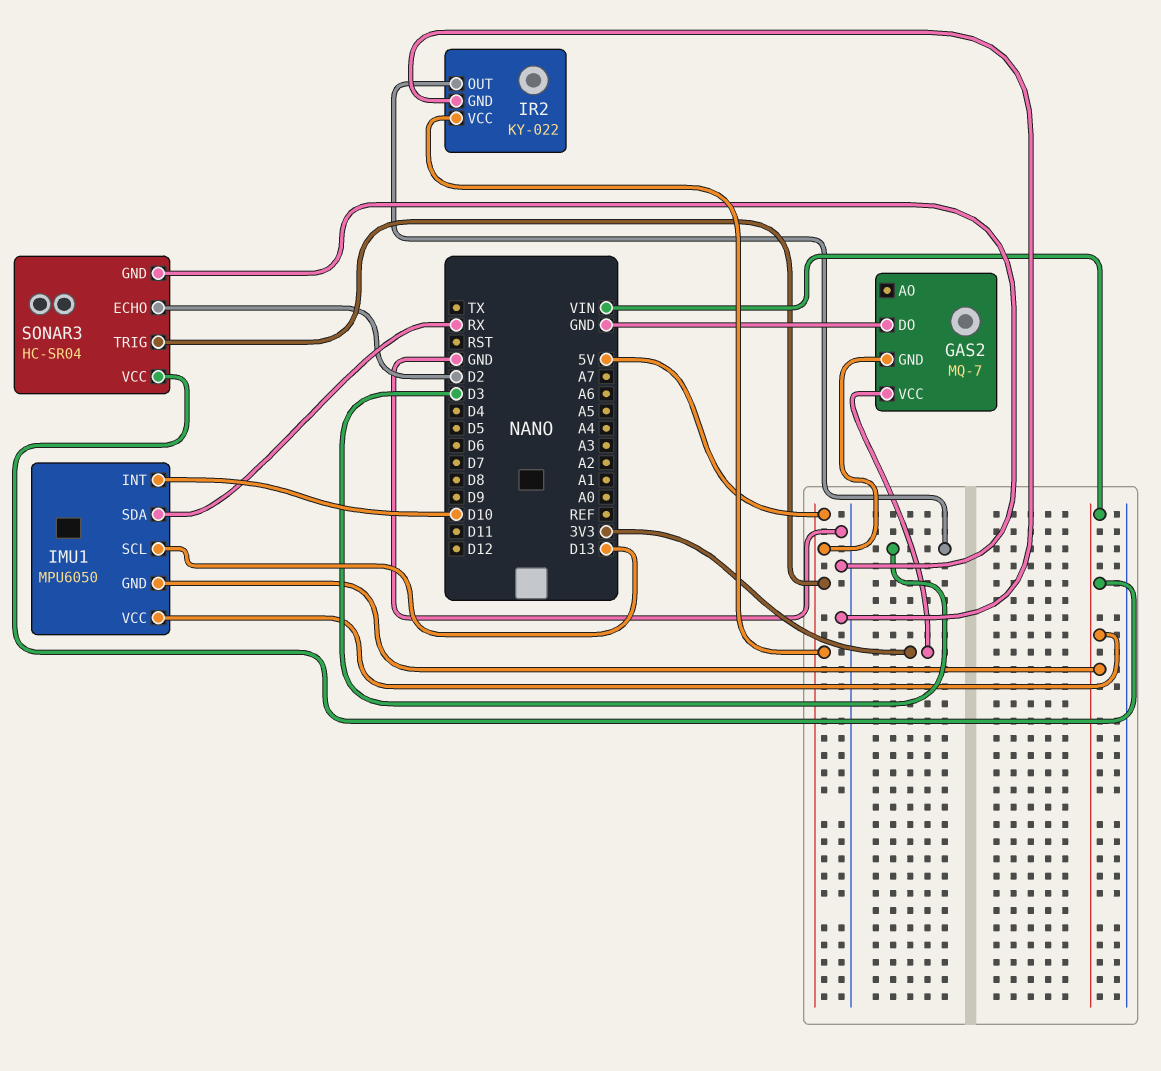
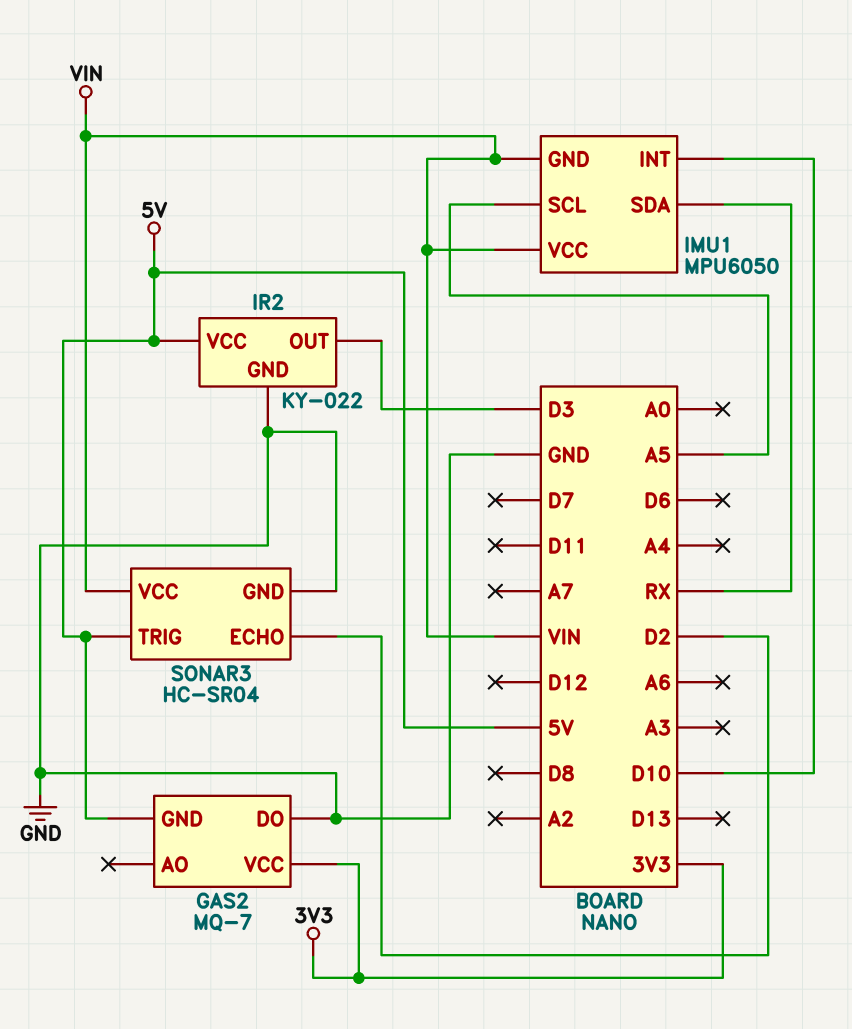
IMU1 pin SCL: D13 -> A5

